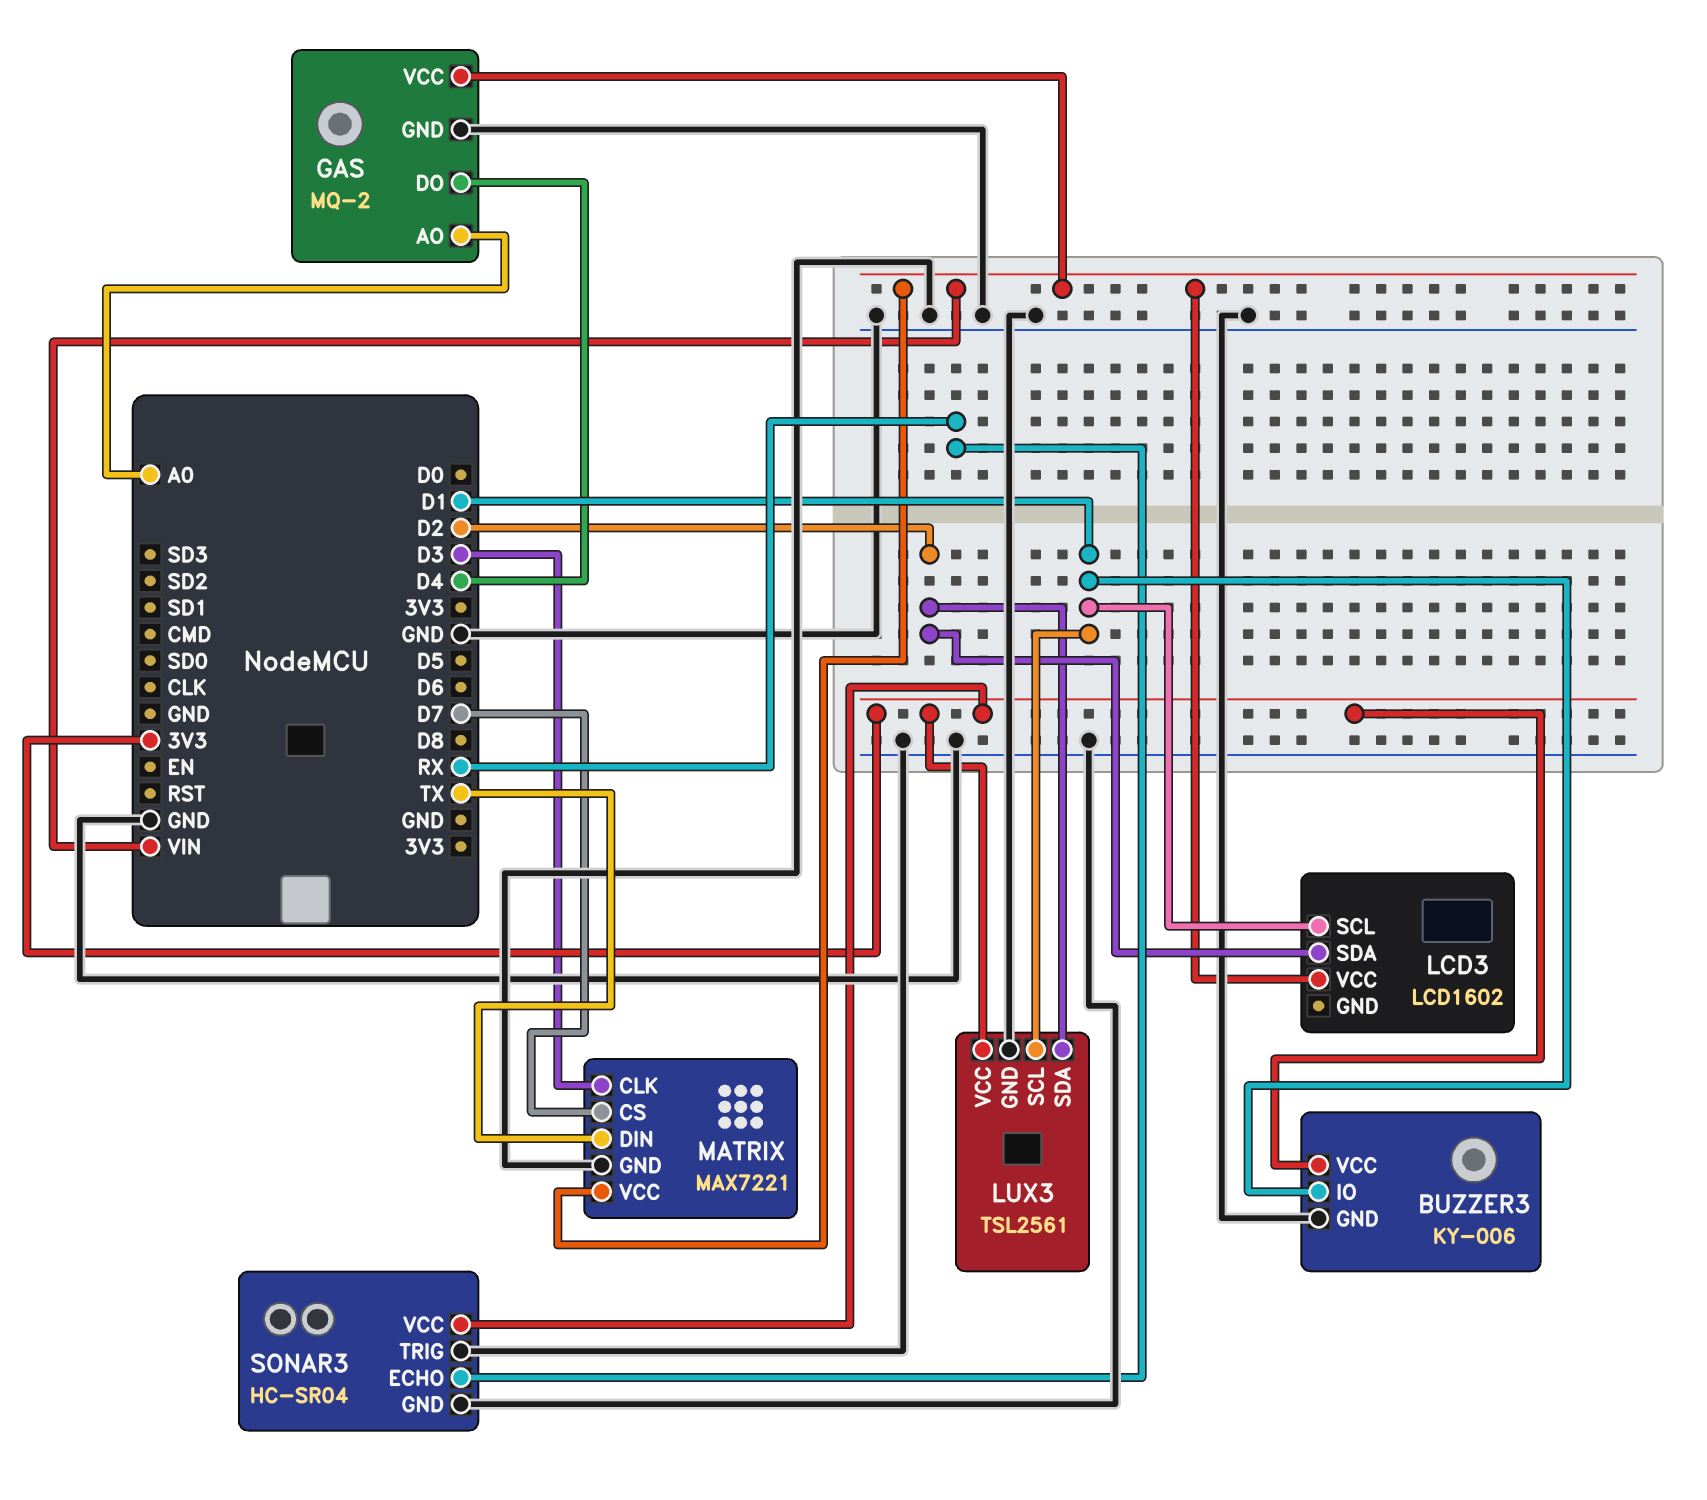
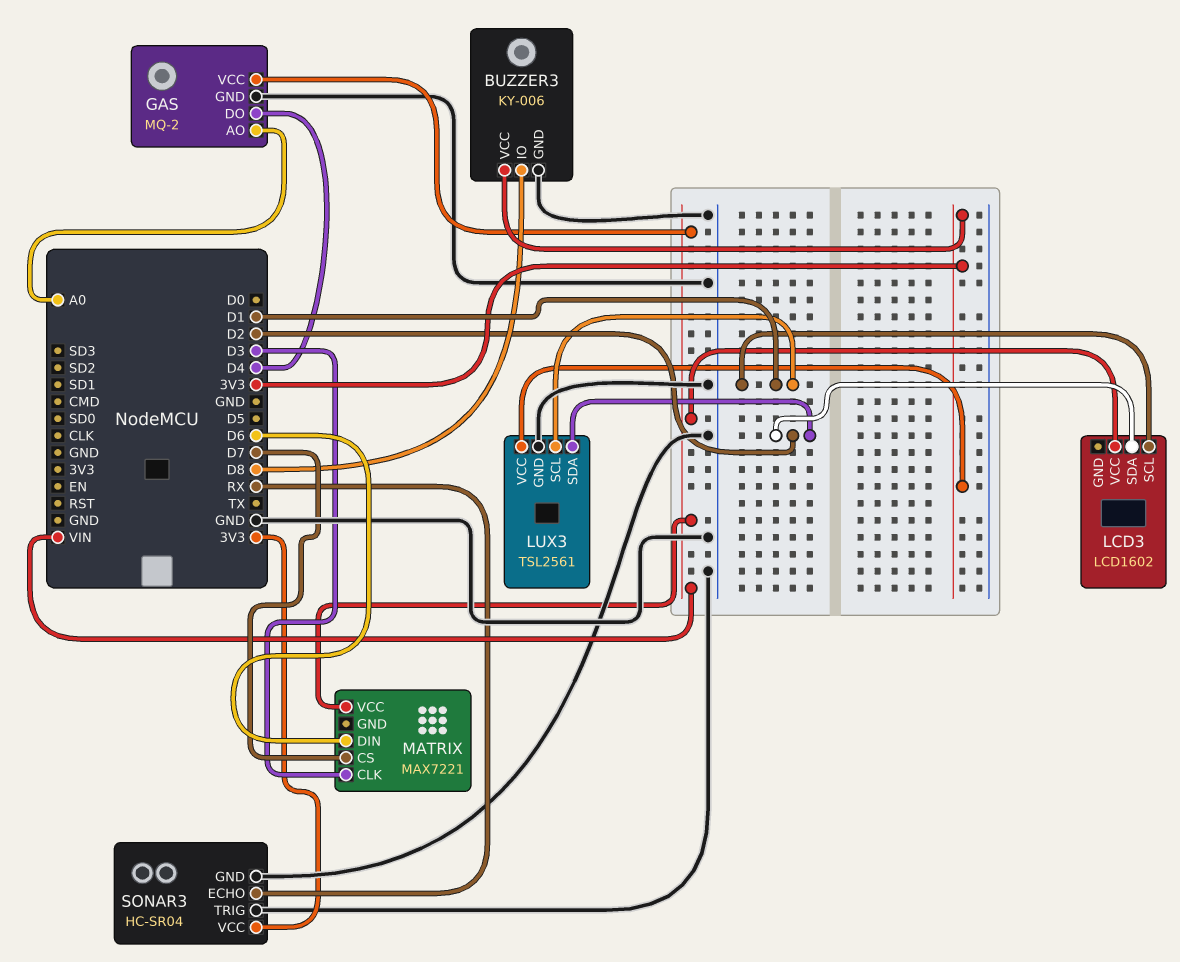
BUZZER3 pin IO: D1 -> D8
MATRIX pin DIN: TX -> D6
MATRIX pin GND: GND -> none

